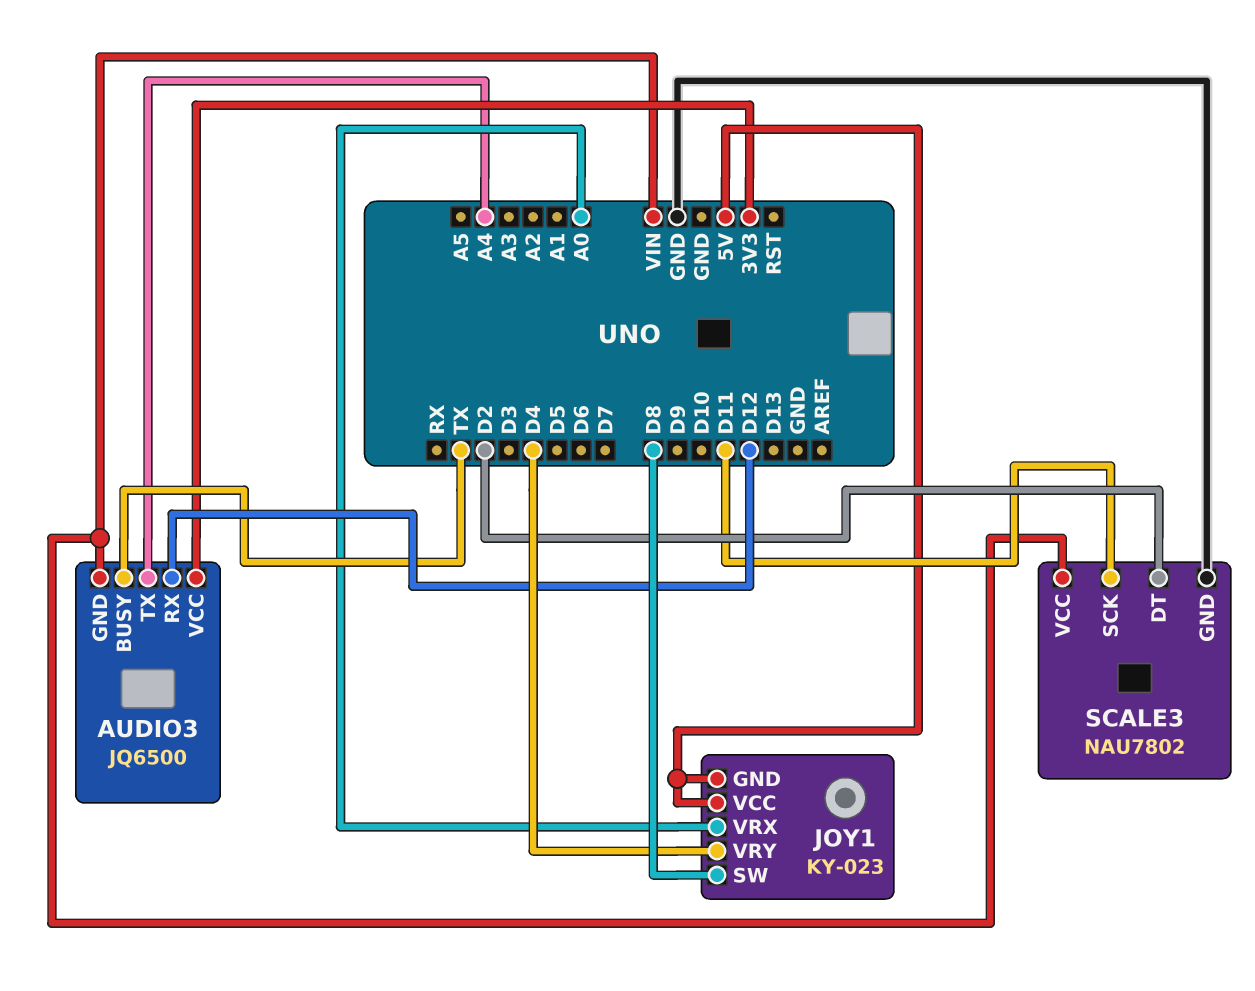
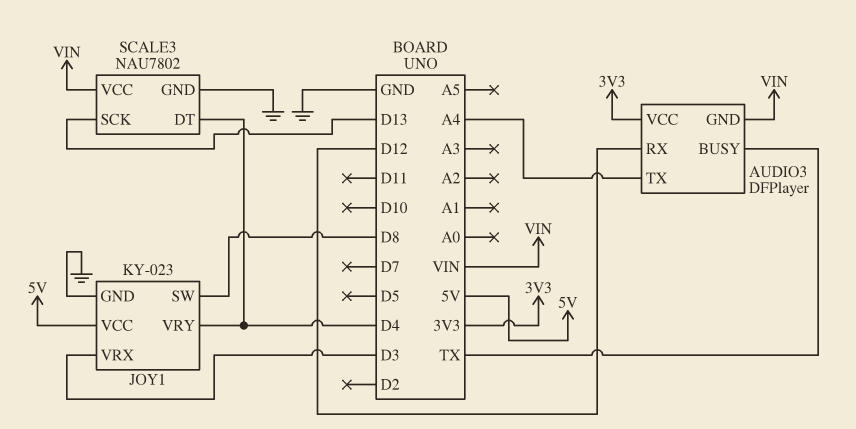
AUDIO3: JQ6500 -> DFPlayer
JOY1 pin GND: 5V -> GND
JOY1 pin VRX: A0 -> D3
SCALE3 pin DT: D2 -> D4
SCALE3 pin SCK: D11 -> D13

